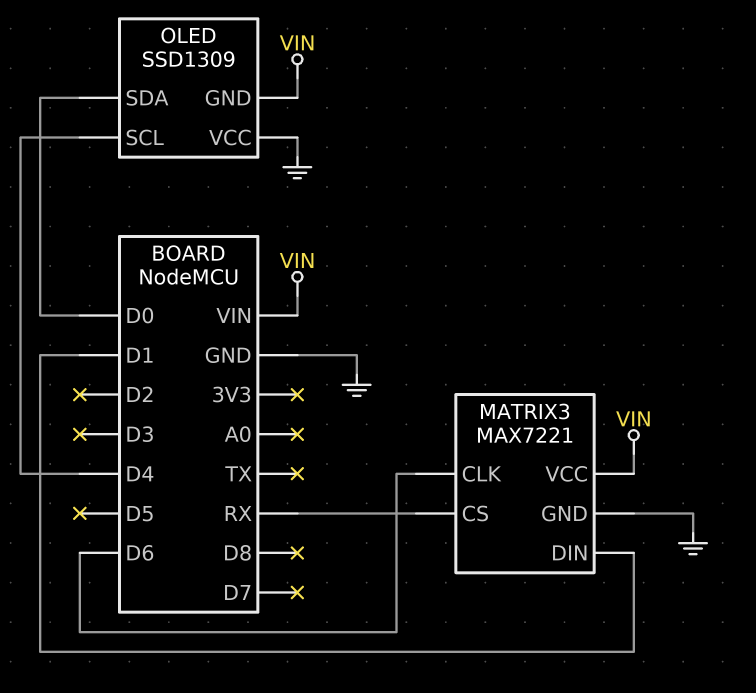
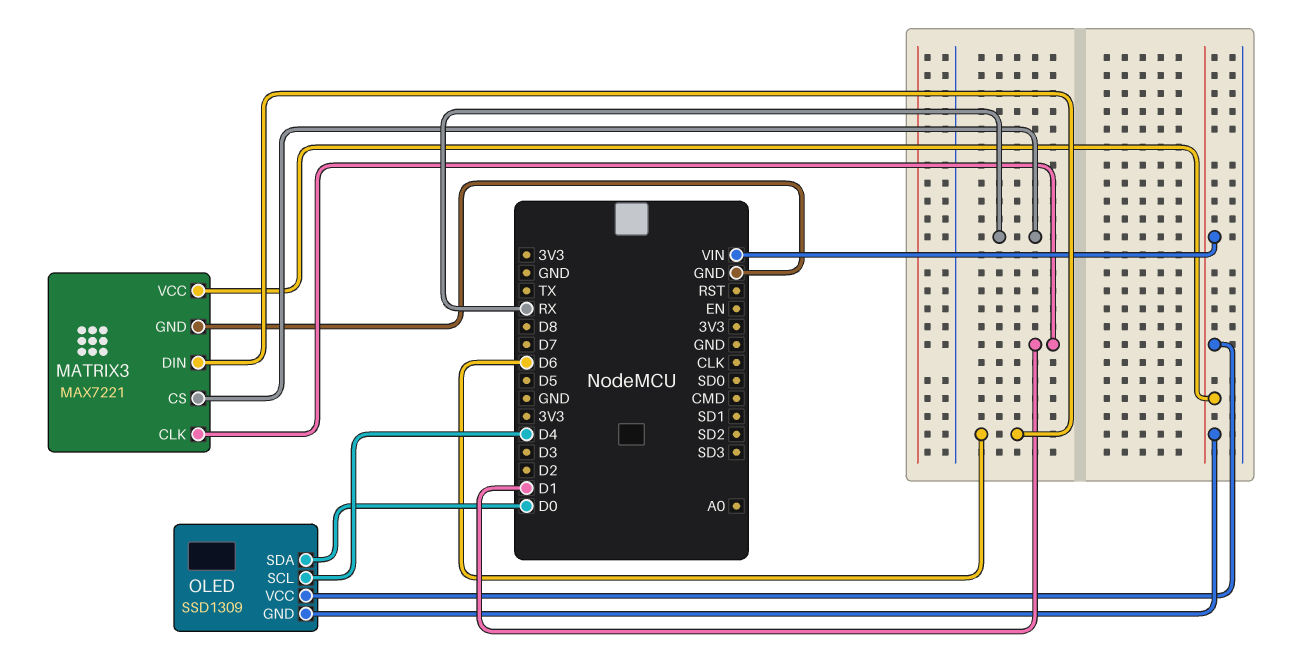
MATRIX3 pin CLK: D6 -> D1
MATRIX3 pin DIN: D1 -> D6
OLED pin VCC: GND -> VIN

